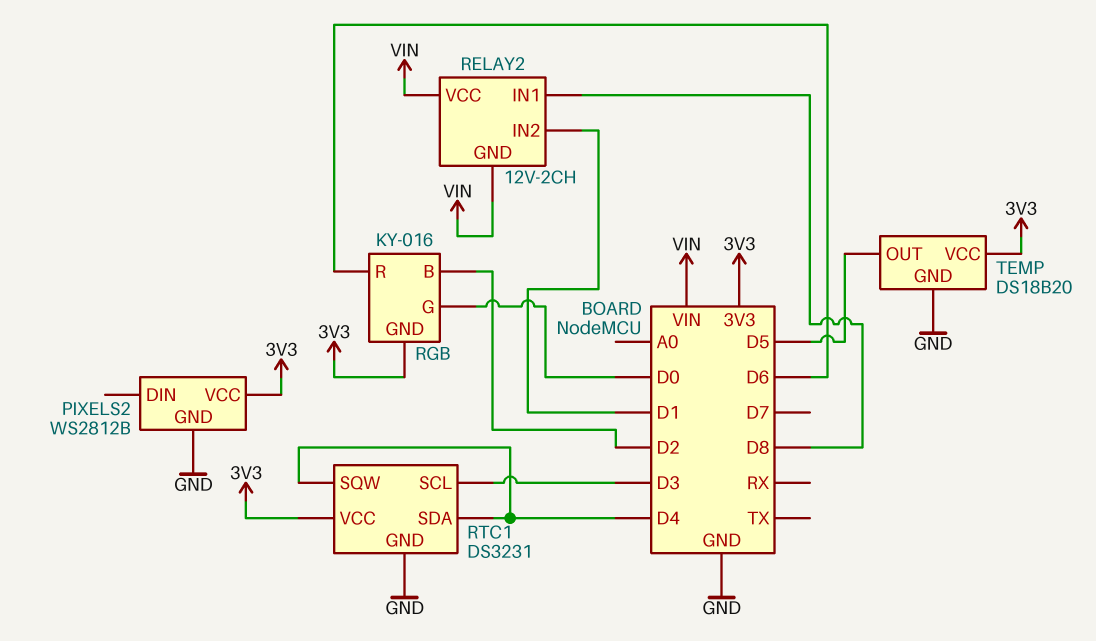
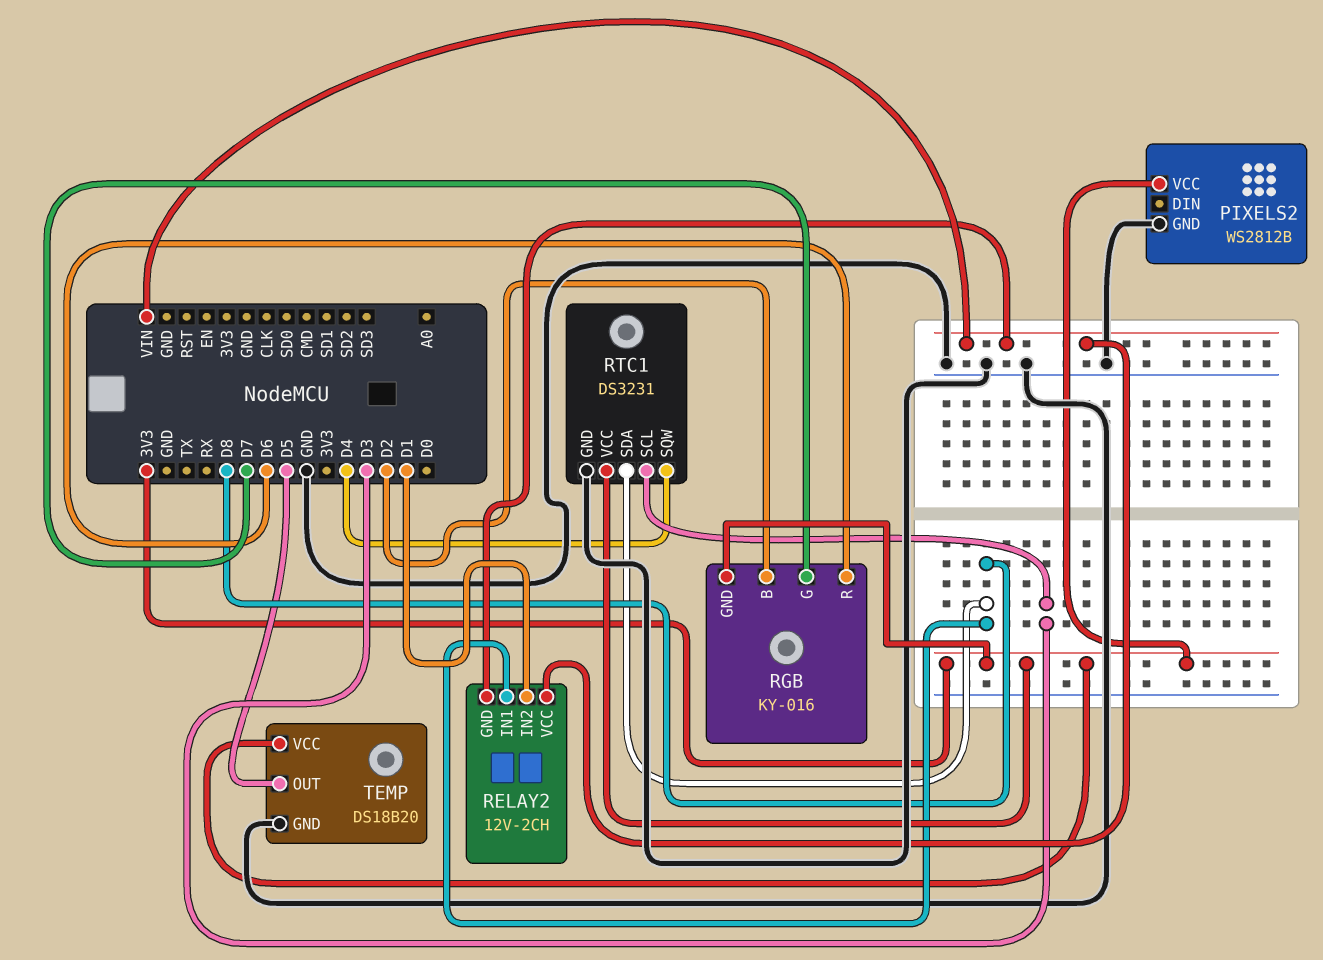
RGB pin G: D0 -> D7
RTC1 pin SDA: D4 -> D8

